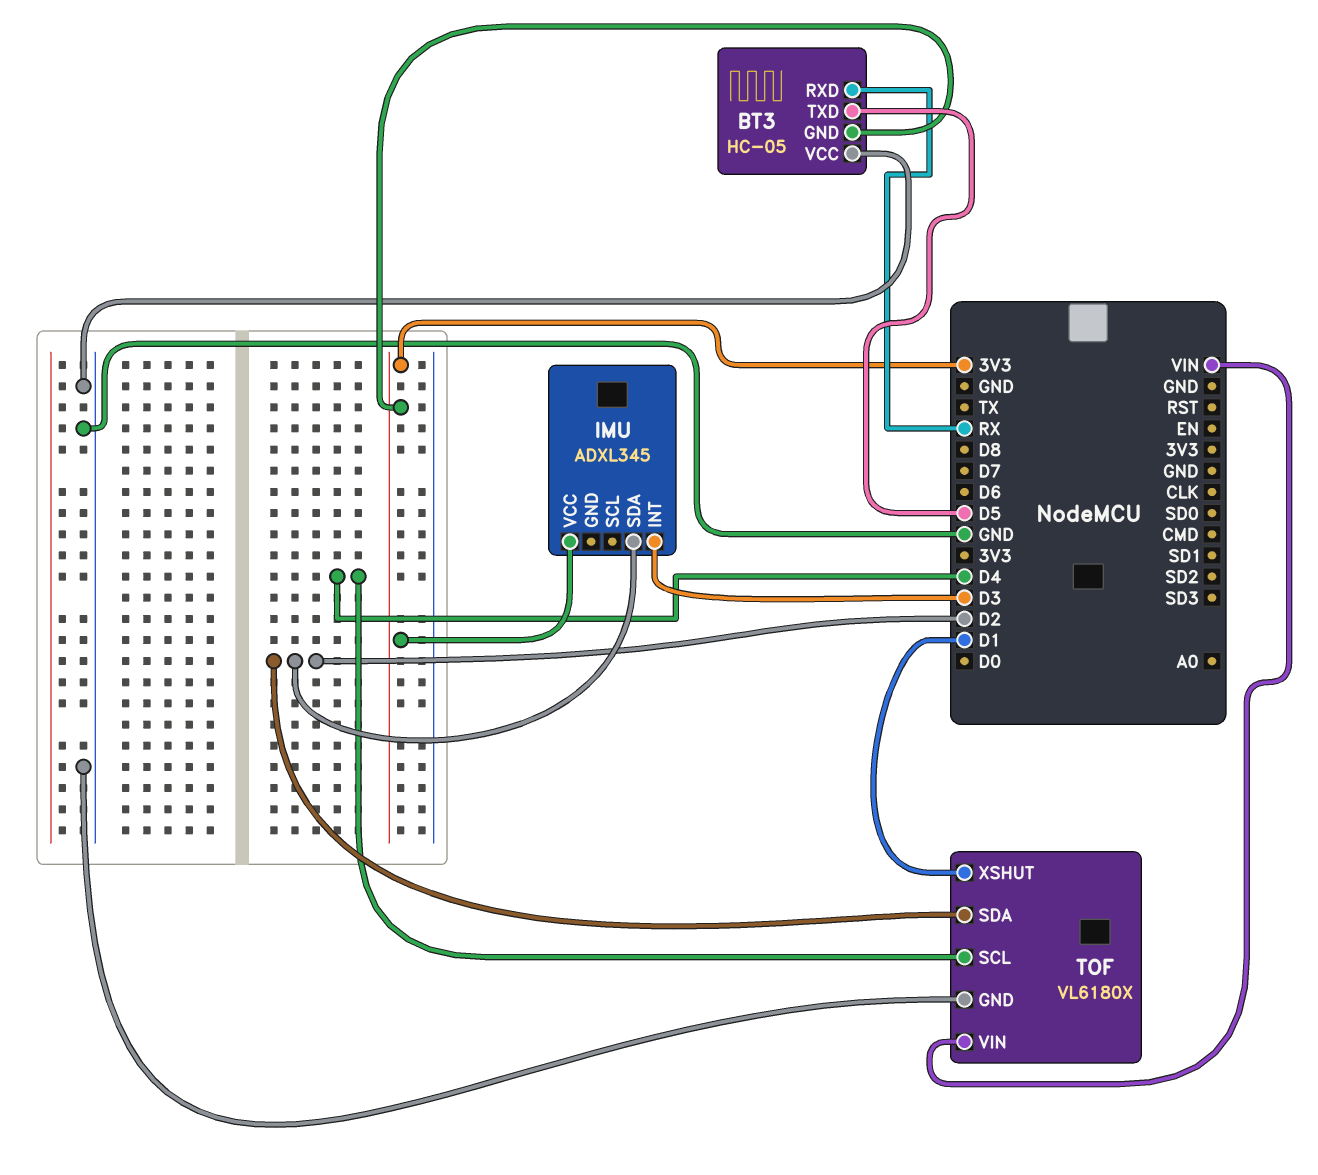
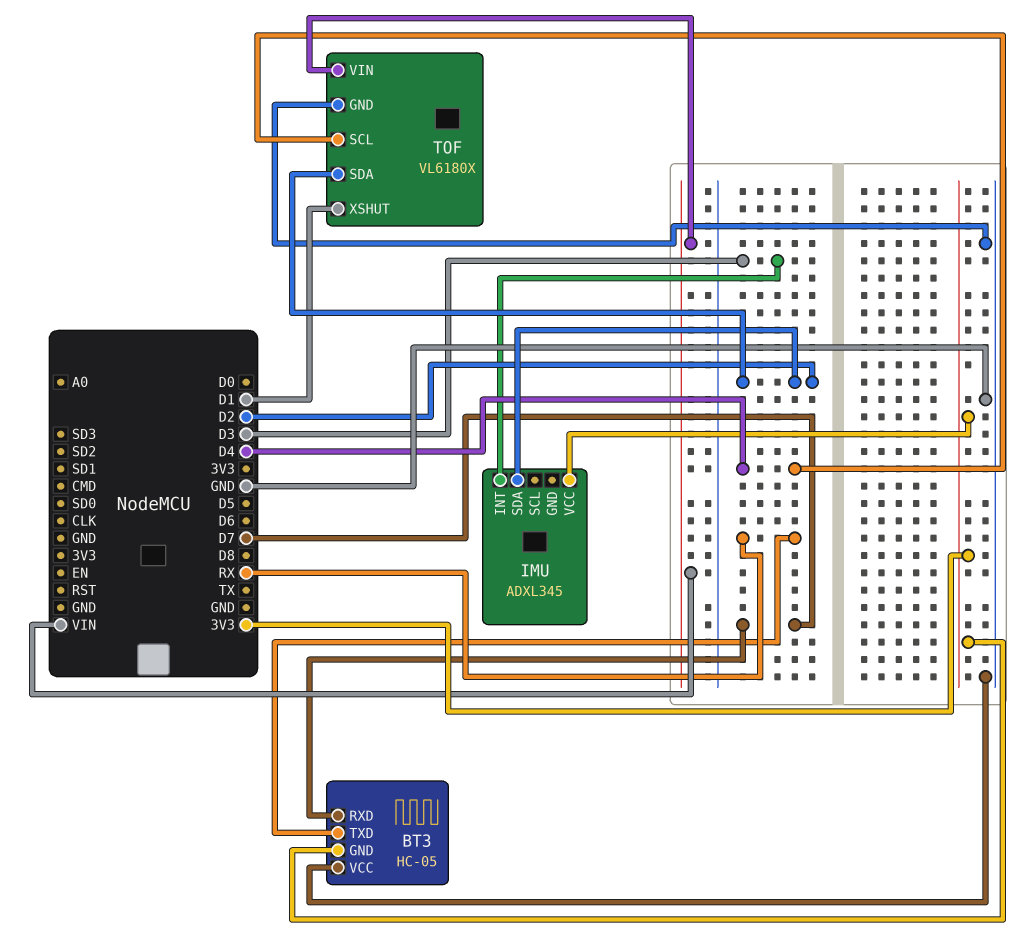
BT3 pin RXD: RX -> D7
BT3 pin TXD: D5 -> RX

